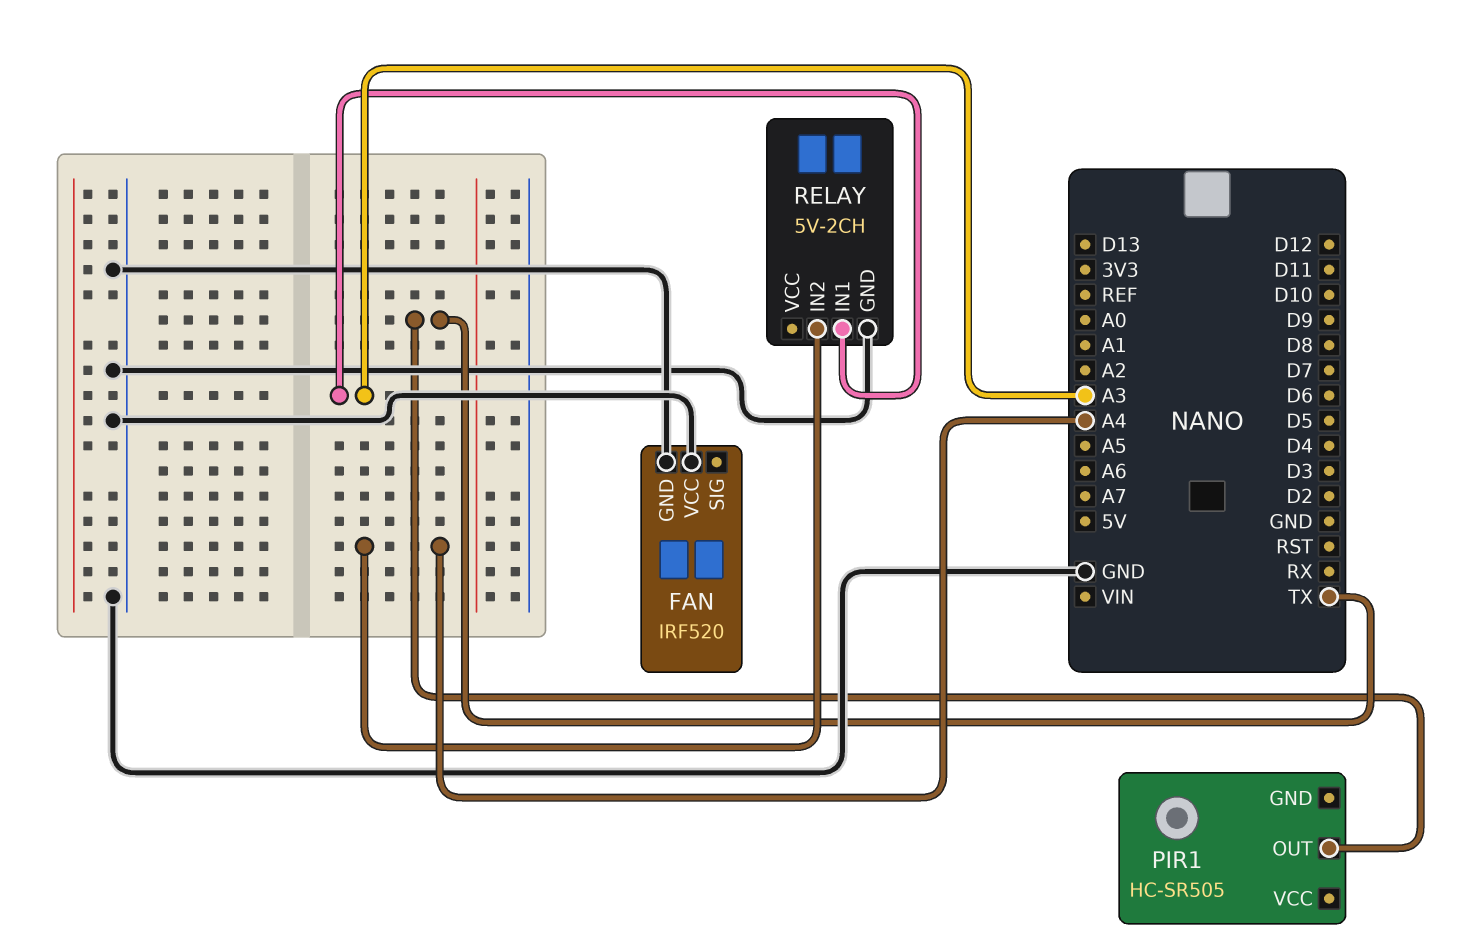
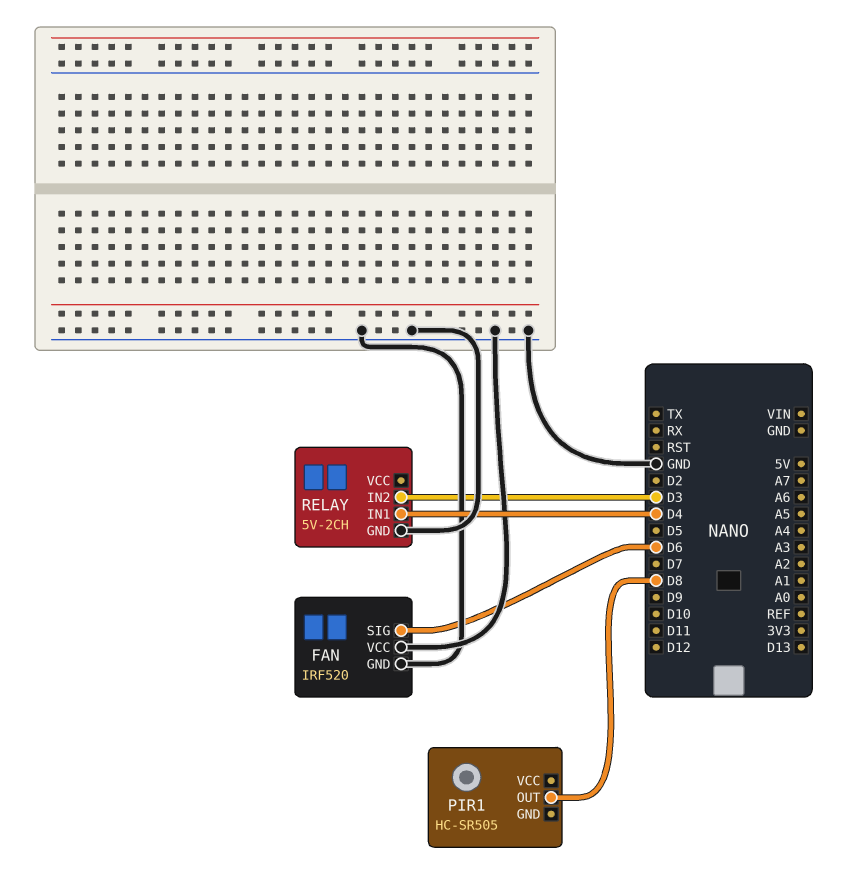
FAN pin SIG: none -> D6
PIR1 pin OUT: TX -> D8
RELAY pin IN1: A3 -> D4
RELAY pin IN2: A4 -> D3

